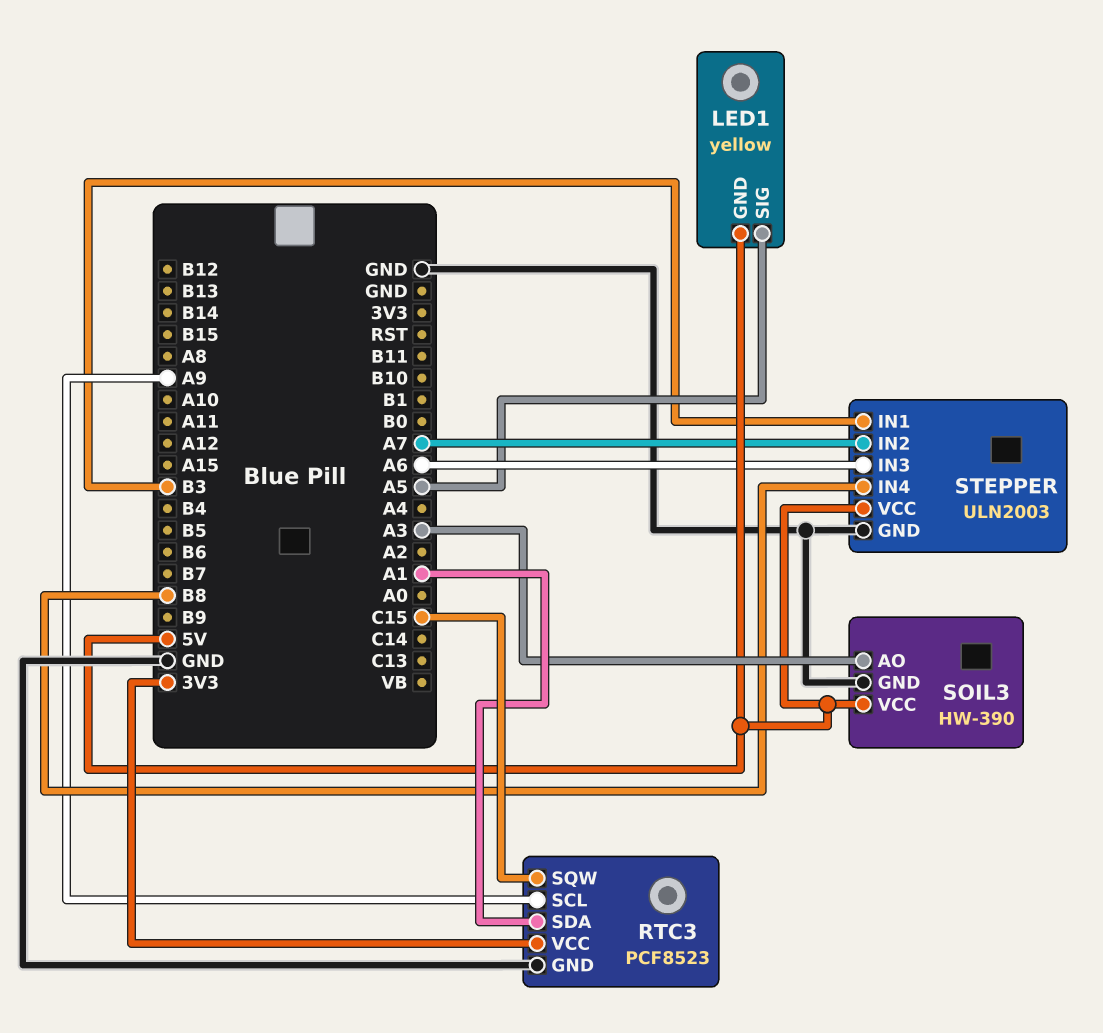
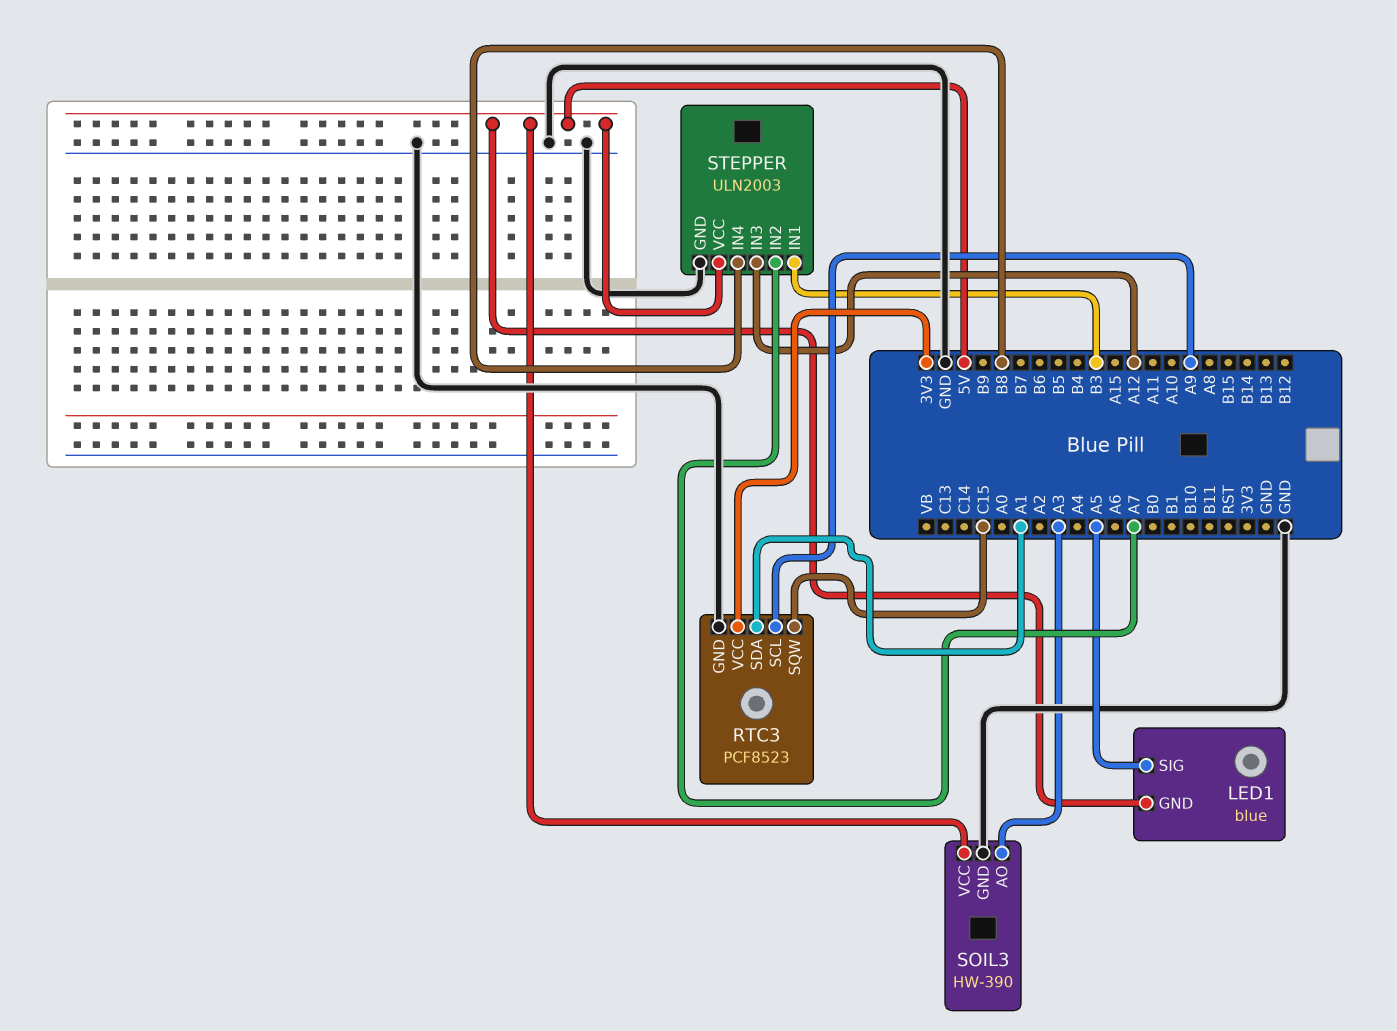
LED1: yellow -> blue
STEPPER pin IN3: A6 -> A12

